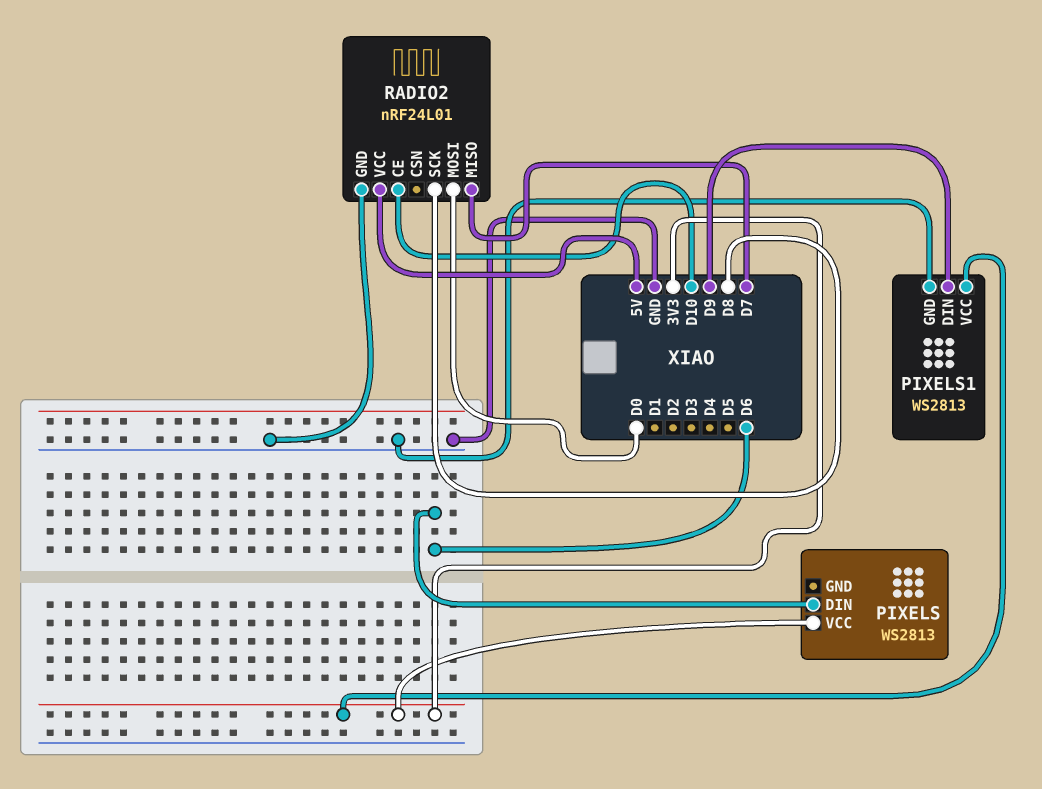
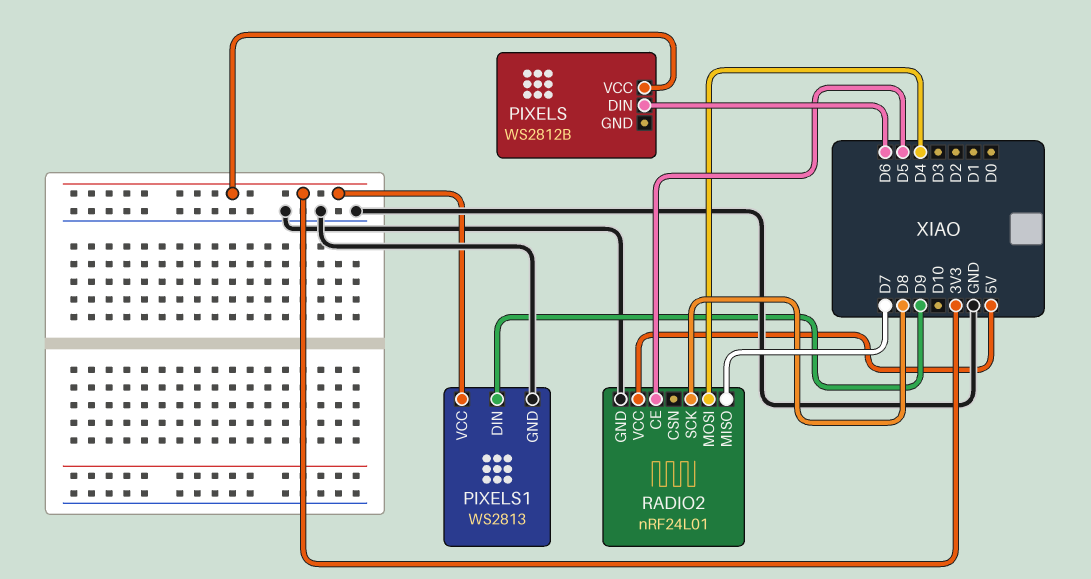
PIXELS: WS2813 -> WS2812B
RADIO2 pin CE: D10 -> D5
RADIO2 pin MOSI: D0 -> D4

